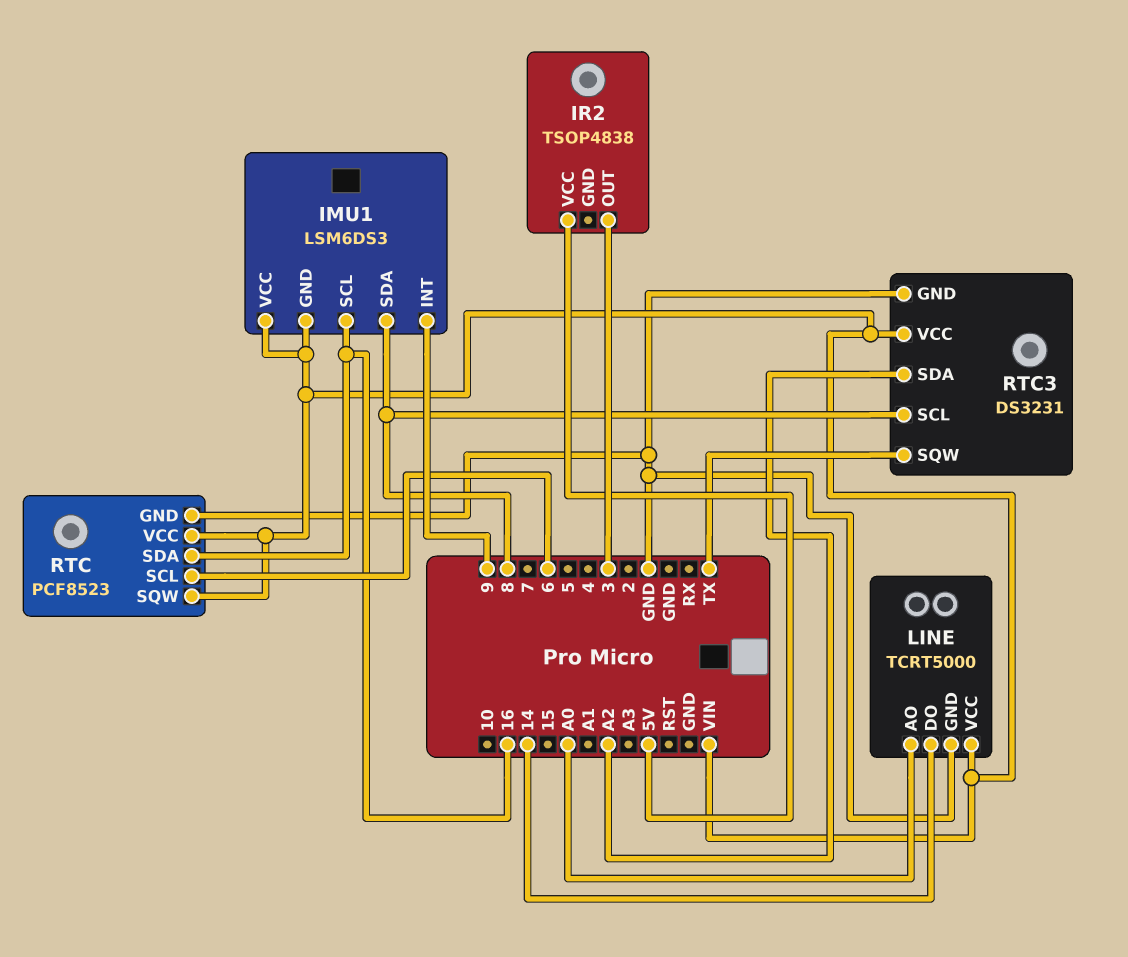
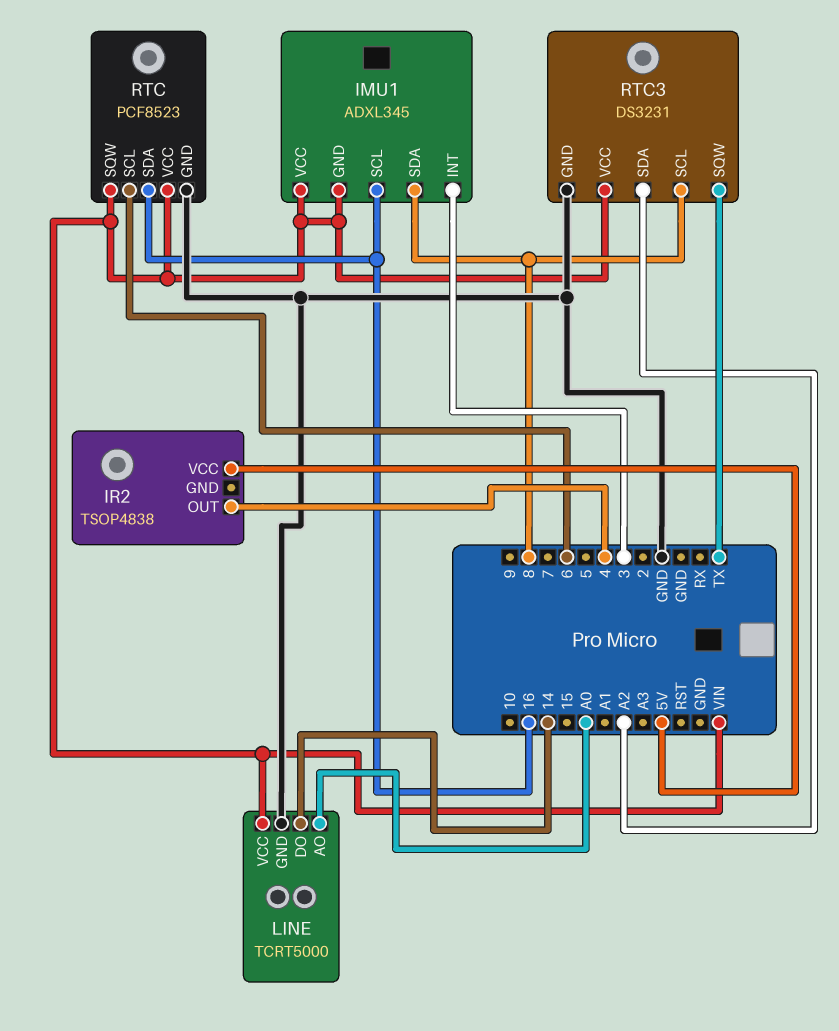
IMU1: LSM6DS3 -> ADXL345
IMU1 pin INT: 9 -> 3
IR2 pin OUT: 3 -> 4

